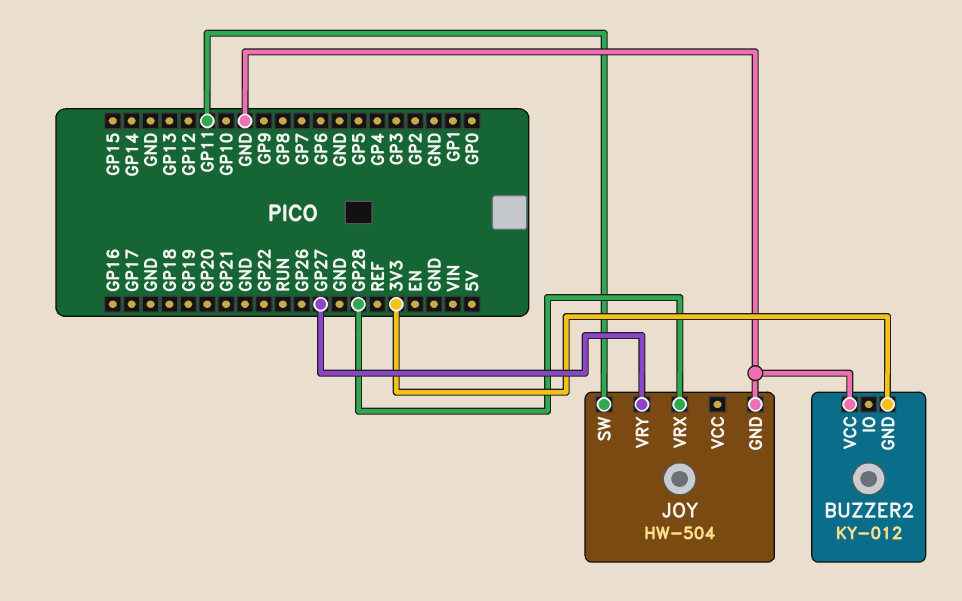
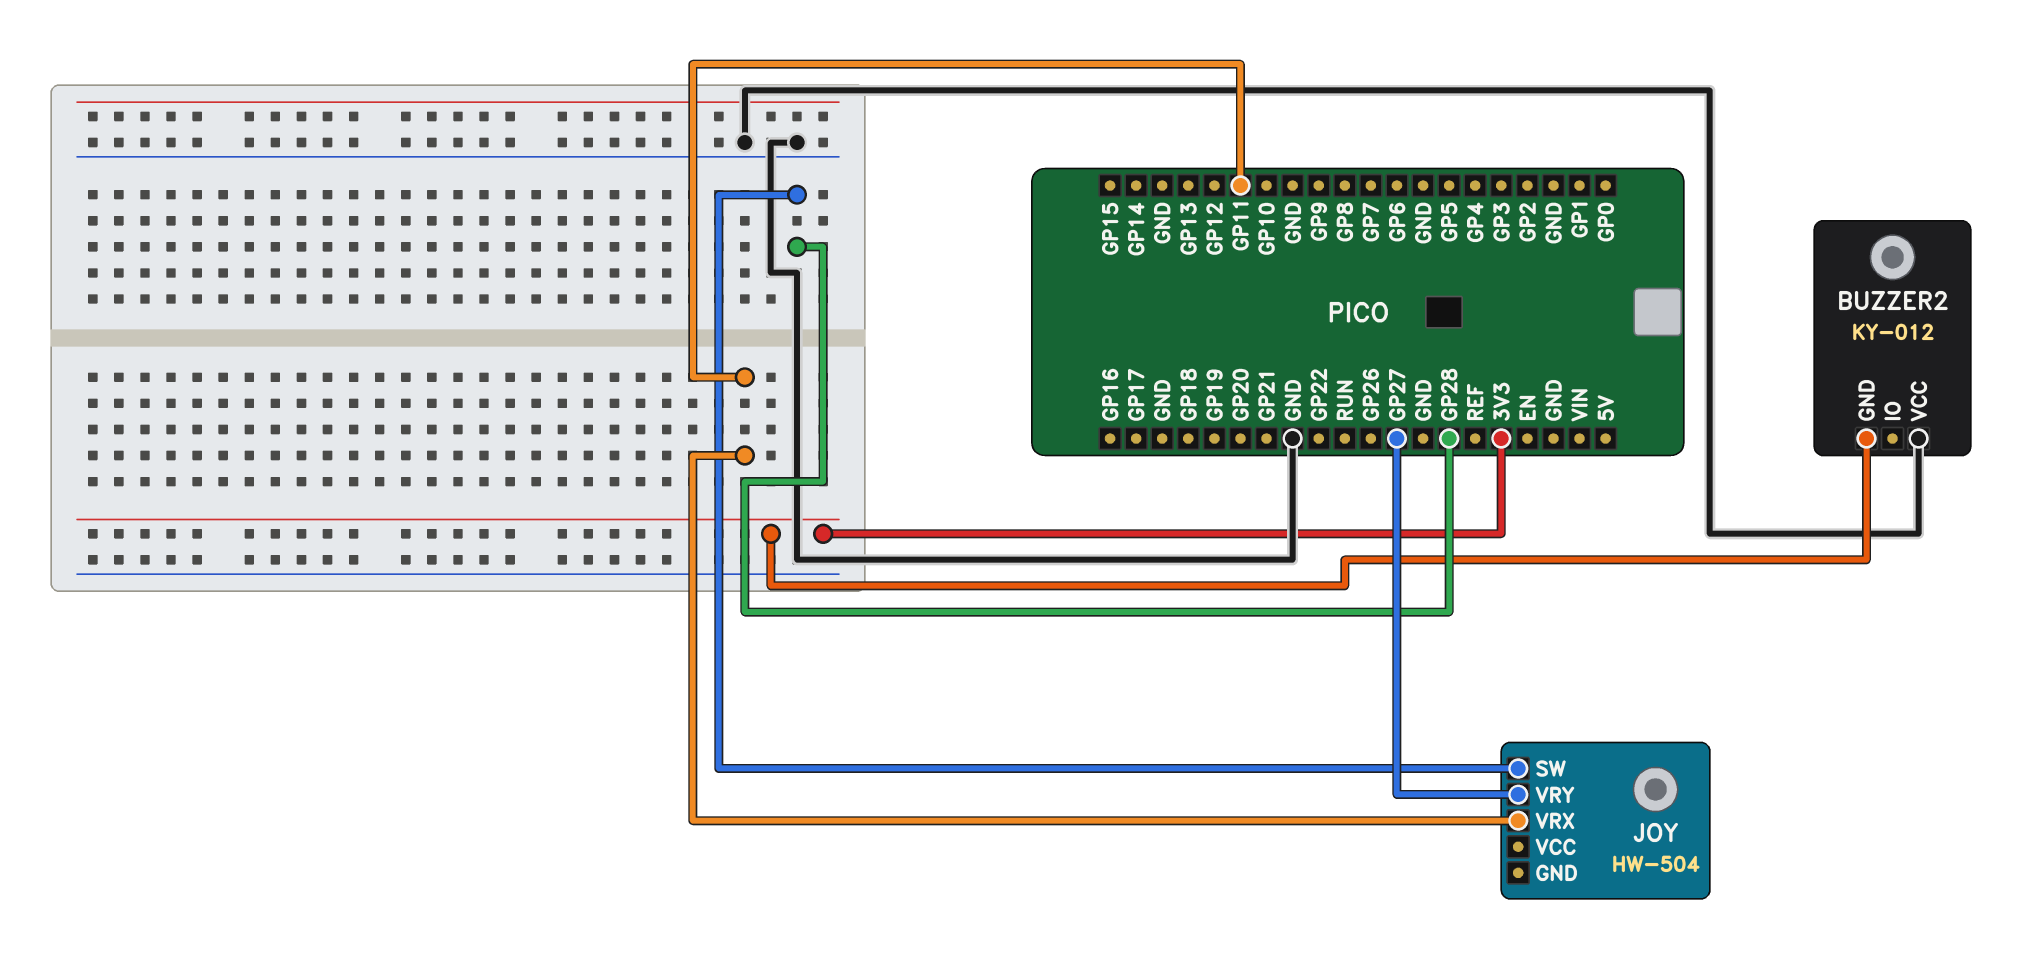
JOY pin GND: GND -> none
JOY pin SW: GP11 -> GP28
JOY pin VRX: GP28 -> GP11

